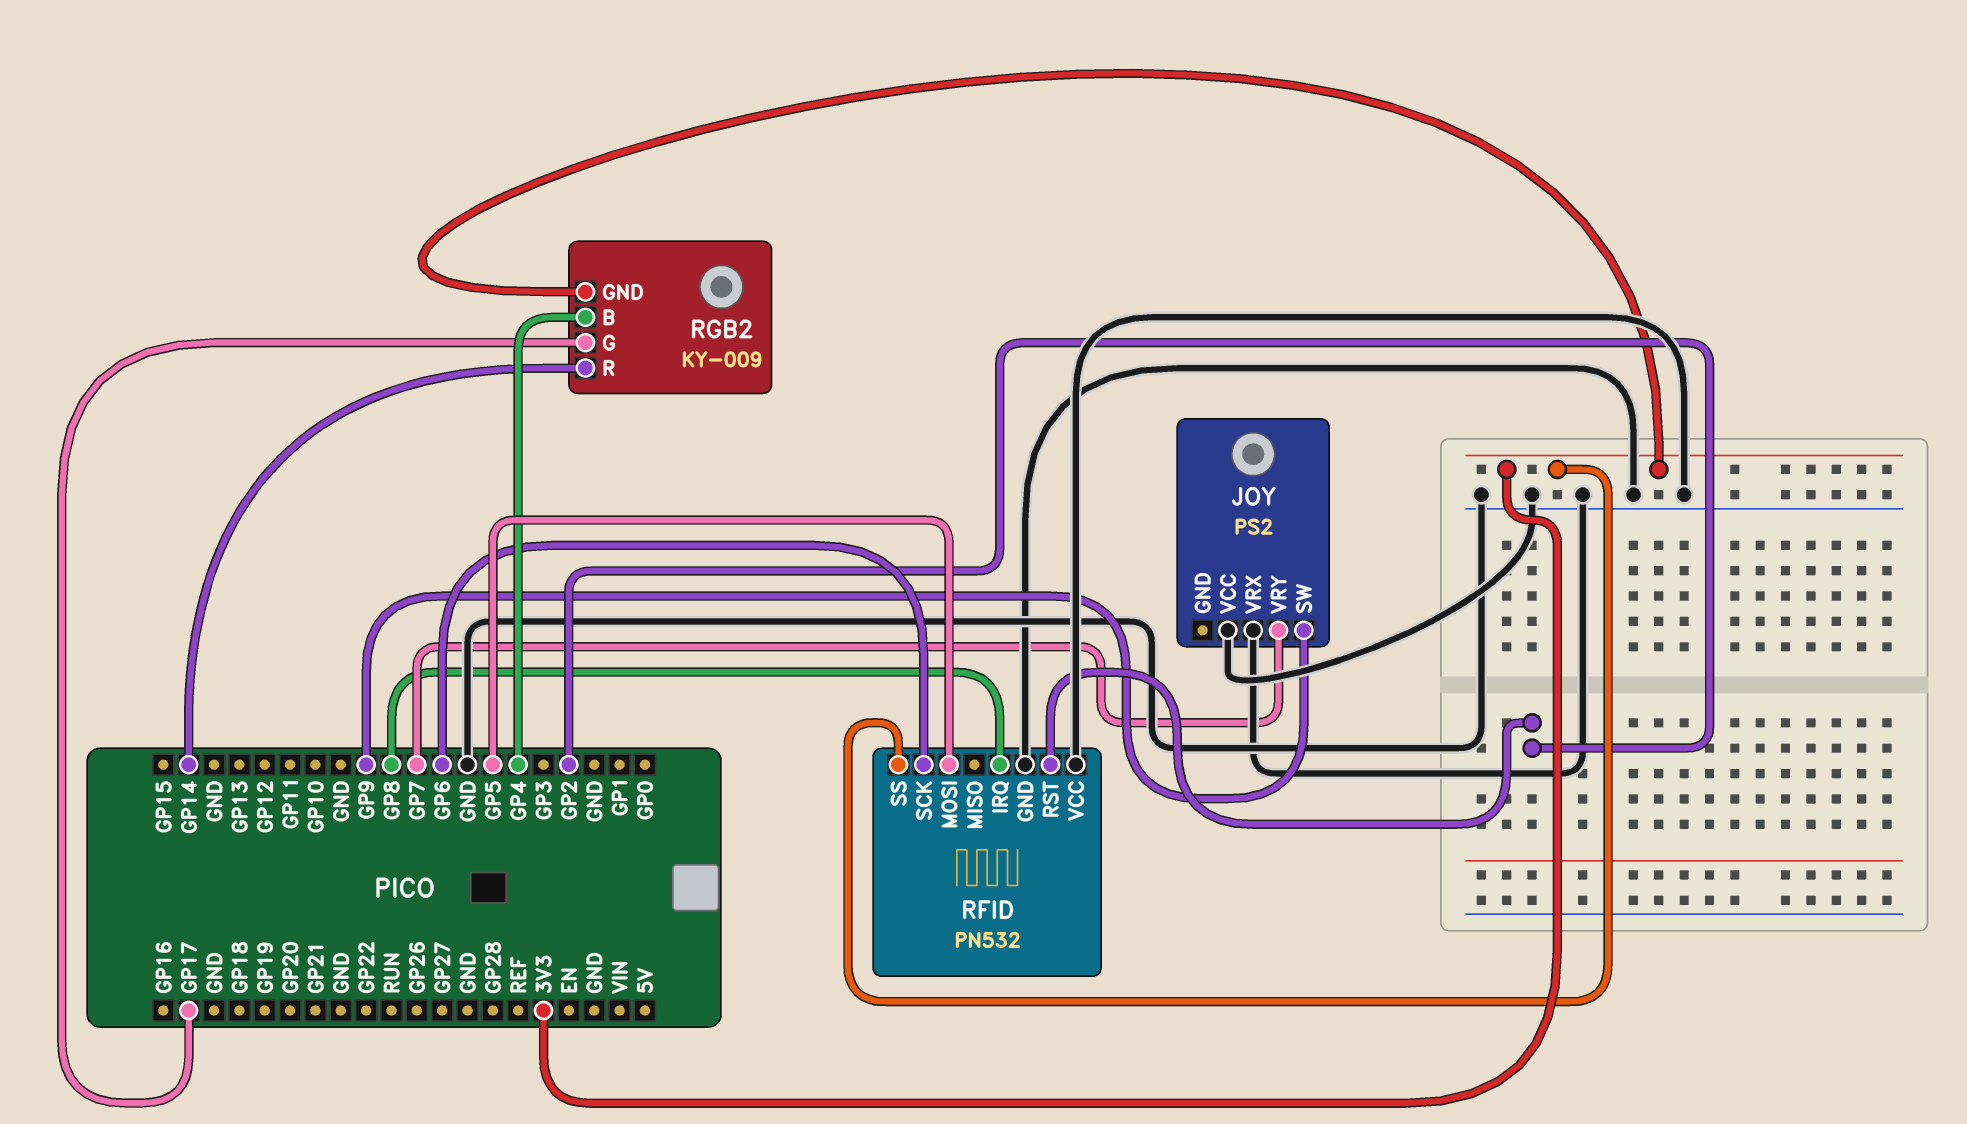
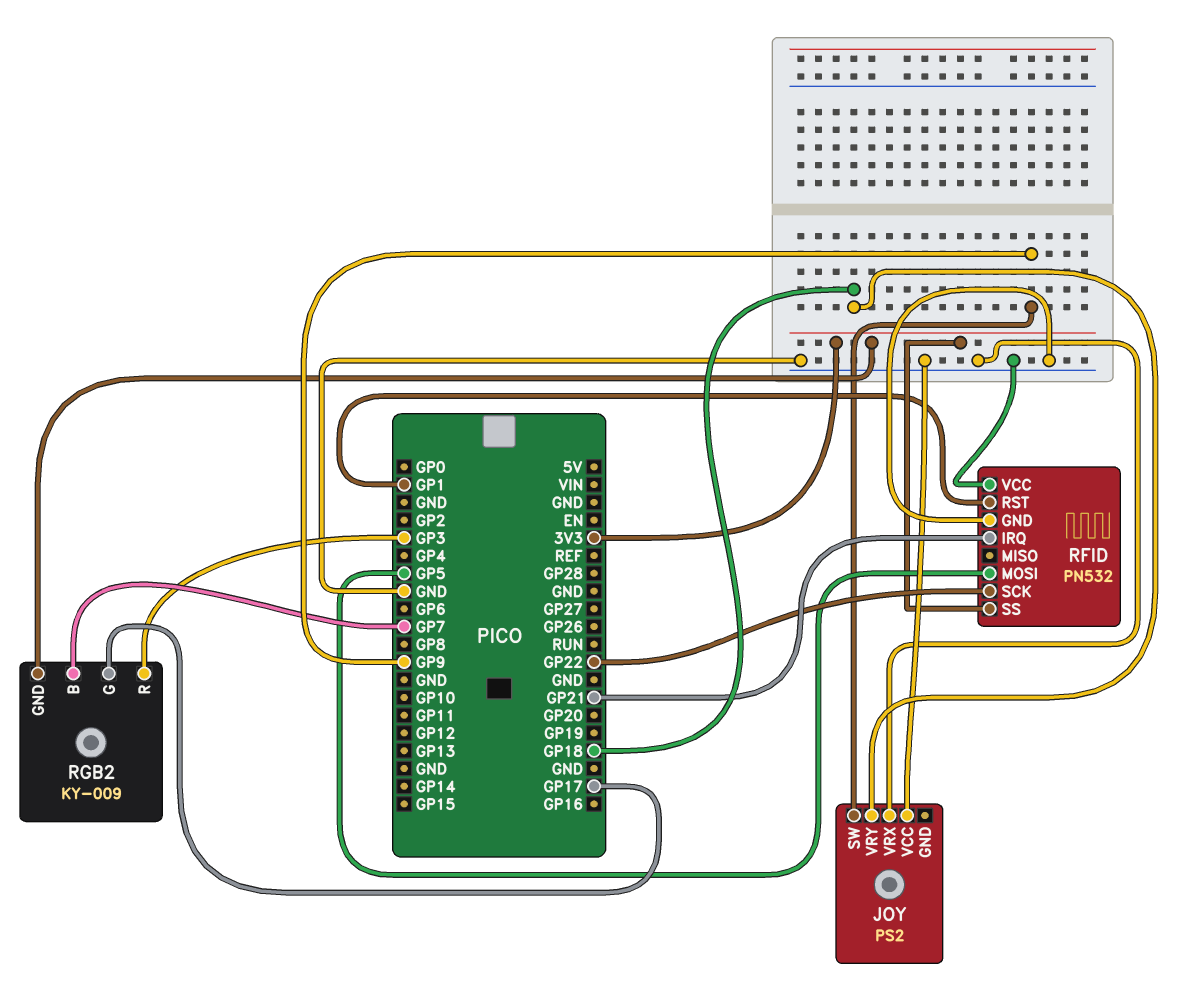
JOY pin VRY: GP7 -> GP18
RFID pin IRQ: GP8 -> GP21
RFID pin RST: GP2 -> GP1
RFID pin SCK: GP6 -> GP22
RGB2 pin B: GP4 -> GP7
RGB2 pin R: GP14 -> GP3

